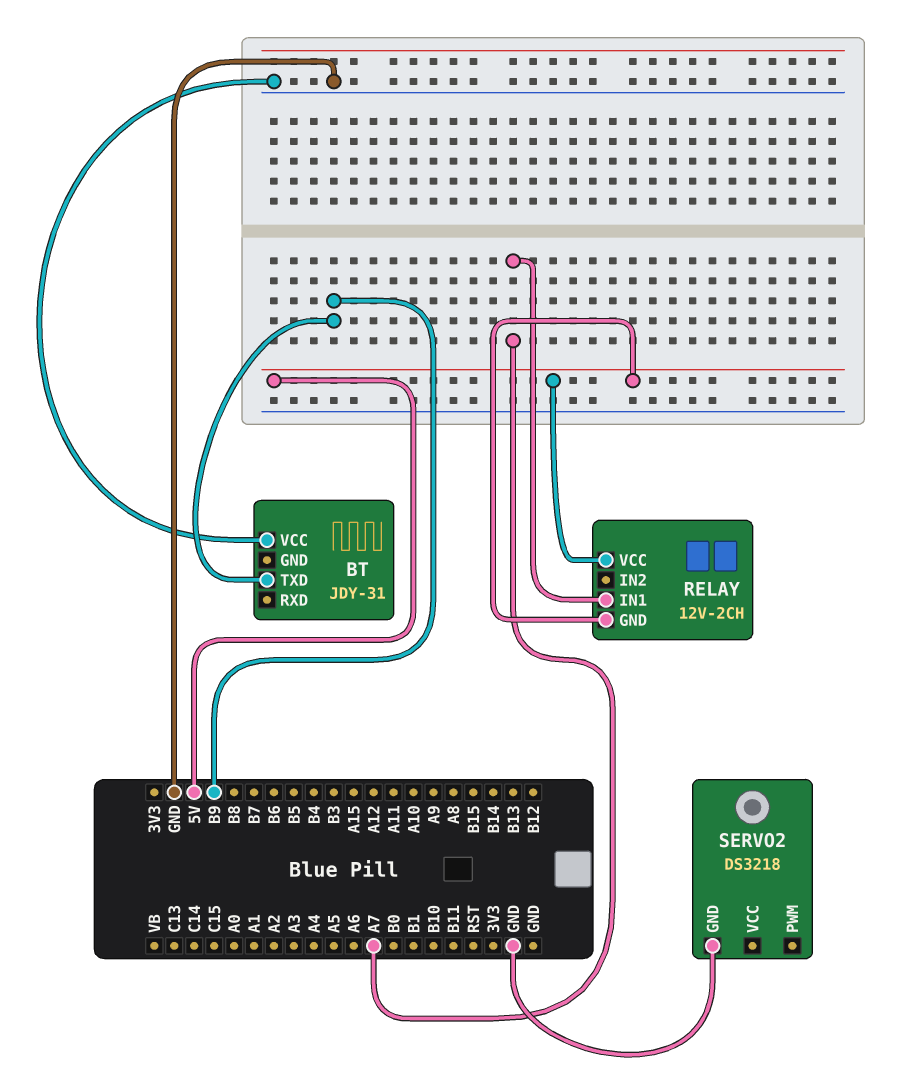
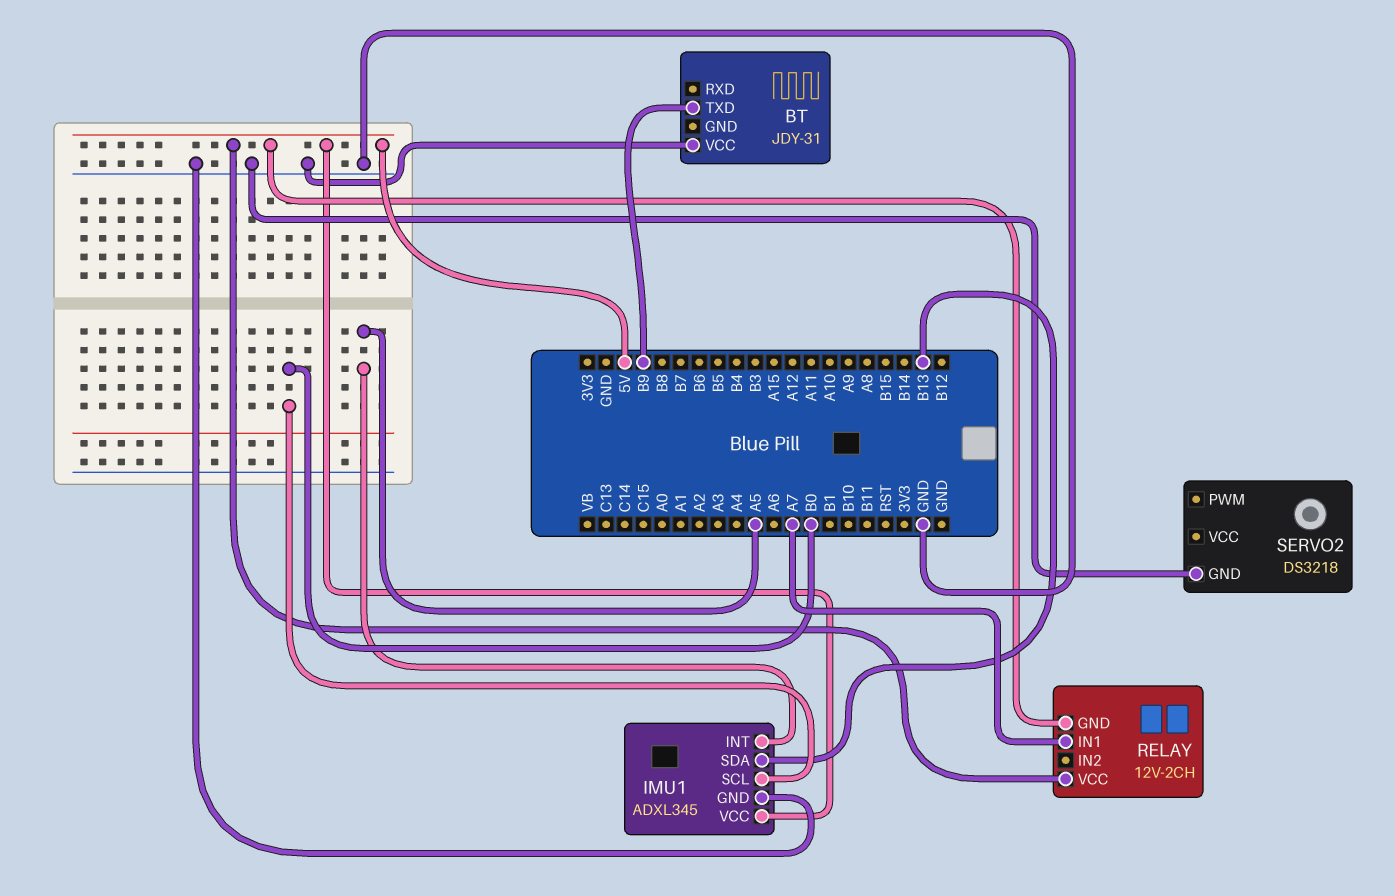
IMU1: none -> ADXL345
IMU1 pin GND: none -> GND
IMU1 pin INT: none -> A5
IMU1 pin SCL: none -> B0
IMU1 pin SDA: none -> B13
IMU1 pin VCC: none -> 5V

